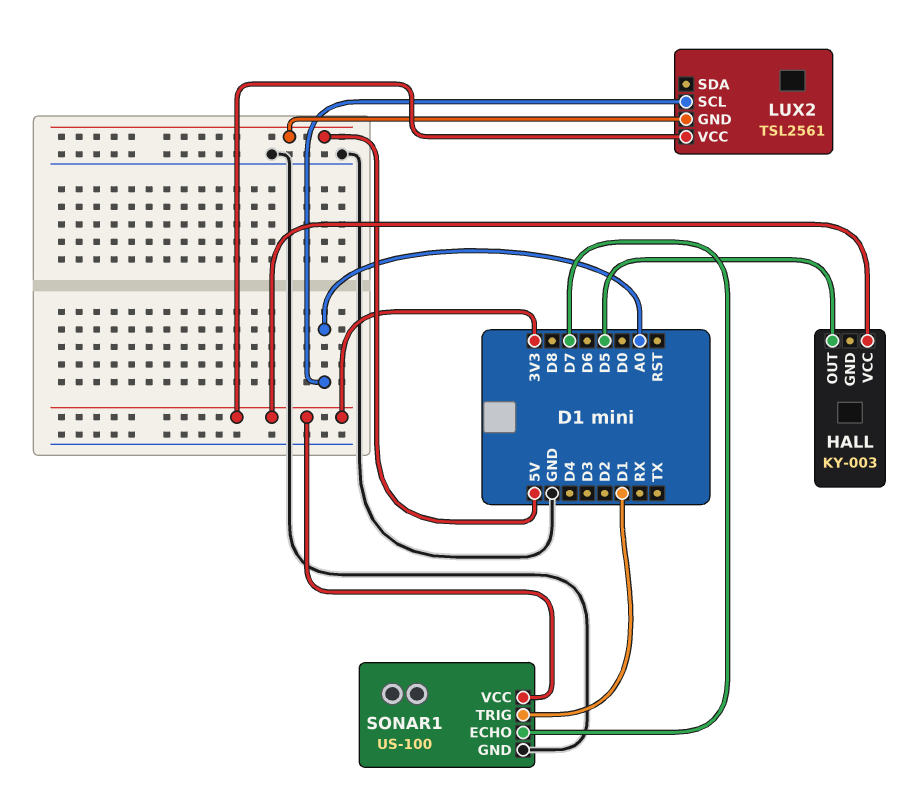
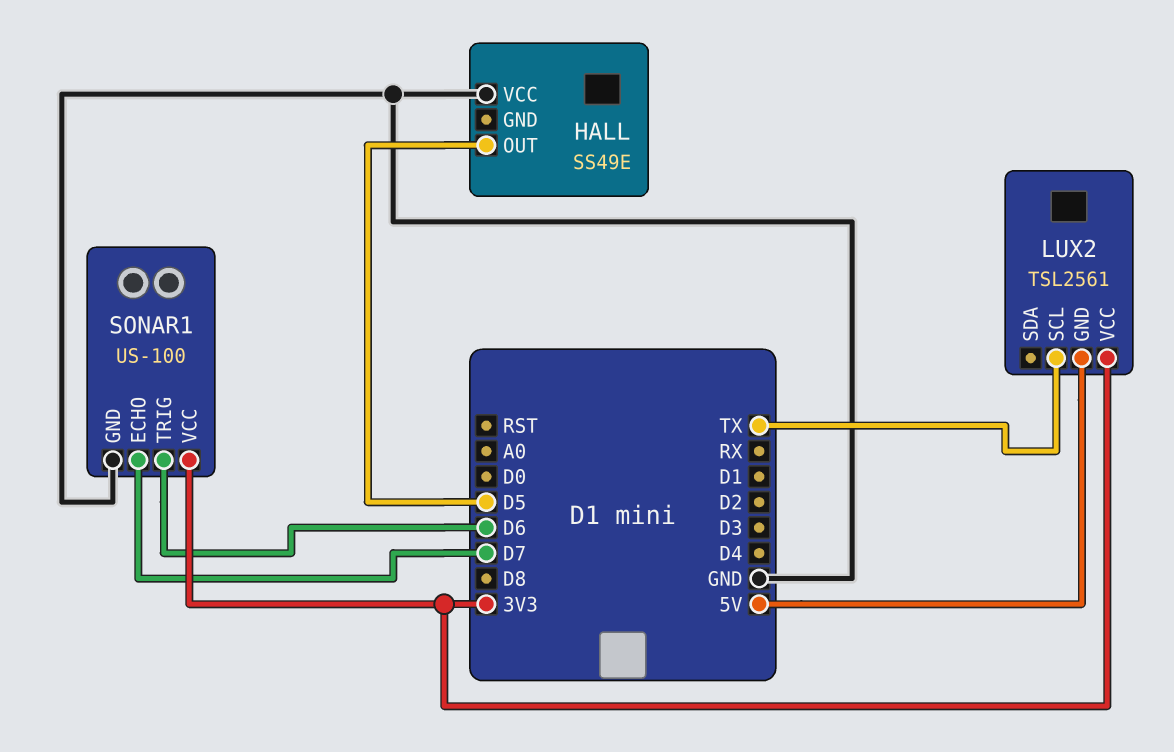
HALL: KY-003 -> SS49E
HALL pin VCC: 3V3 -> GND
LUX2 pin SCL: A0 -> TX
SONAR1 pin TRIG: D1 -> D6

